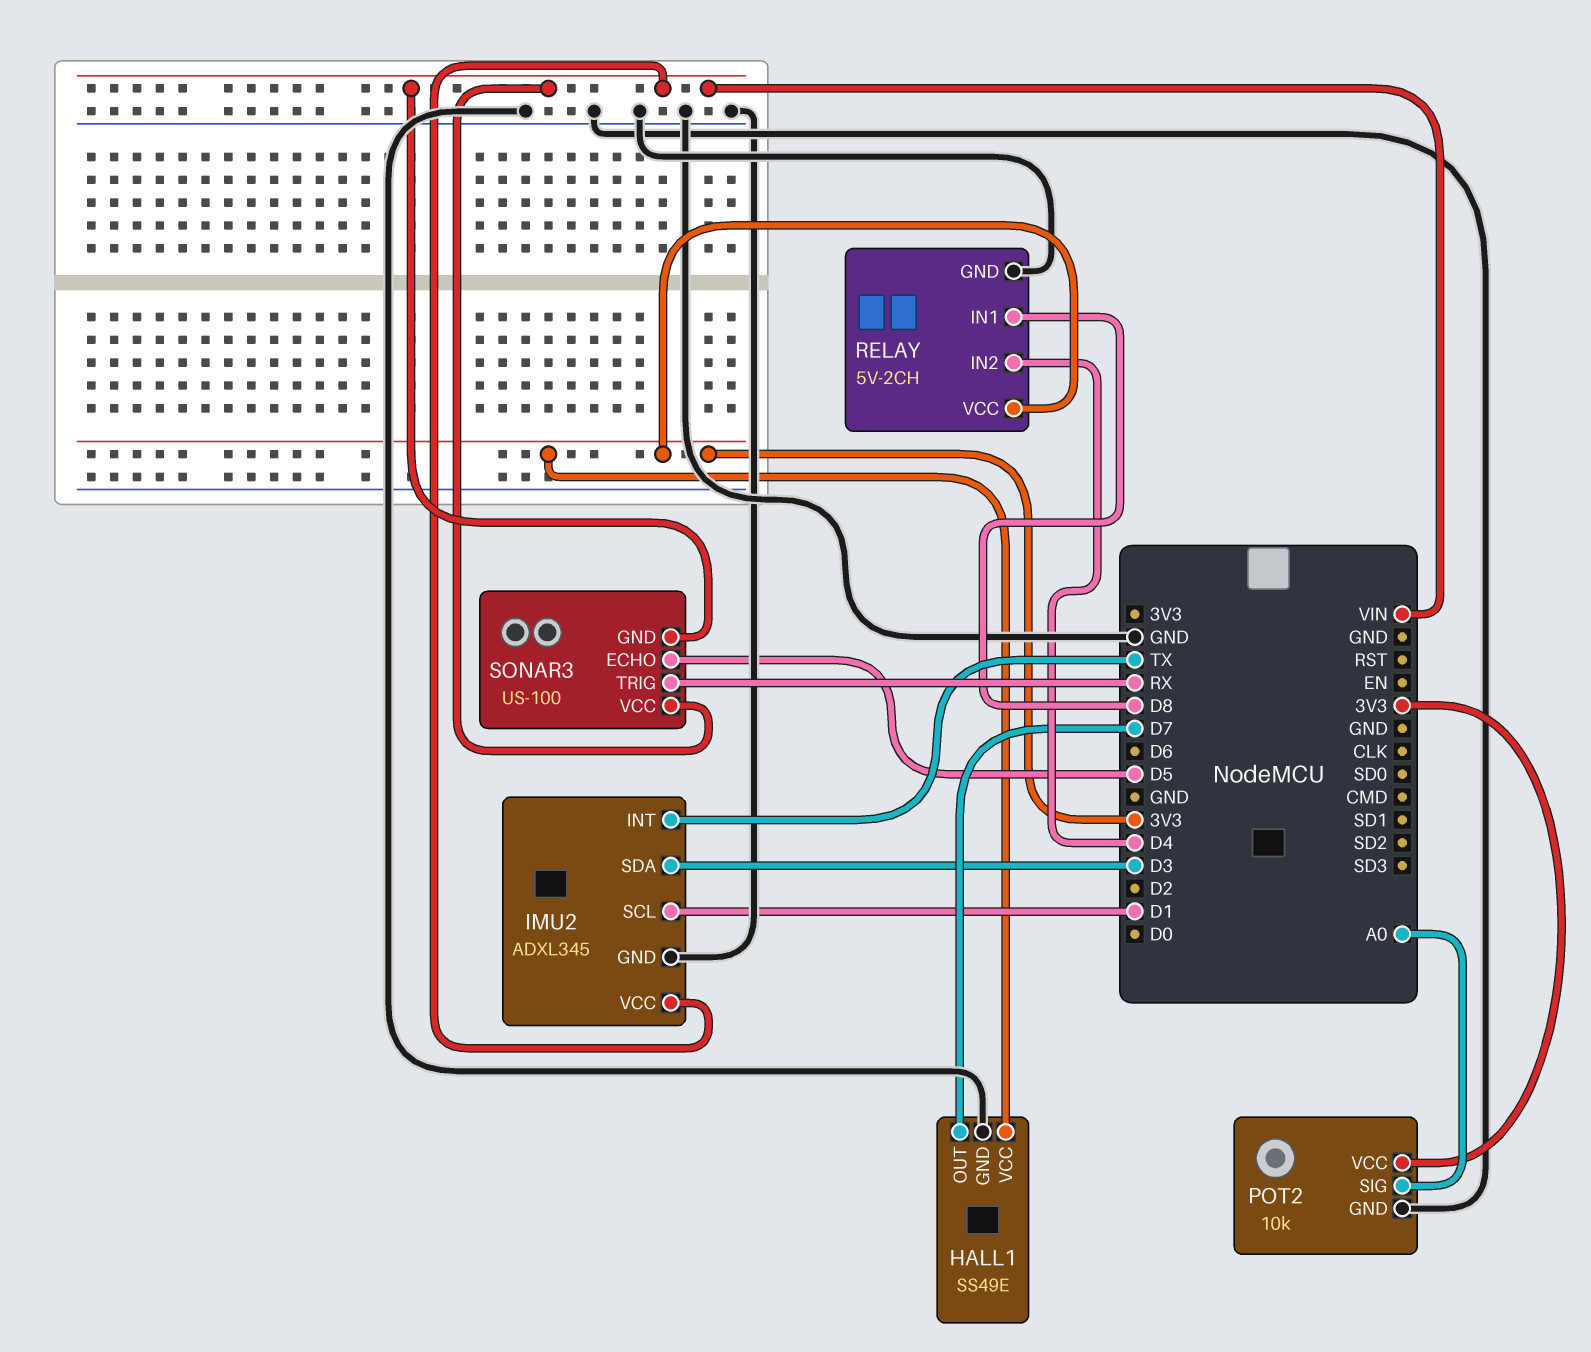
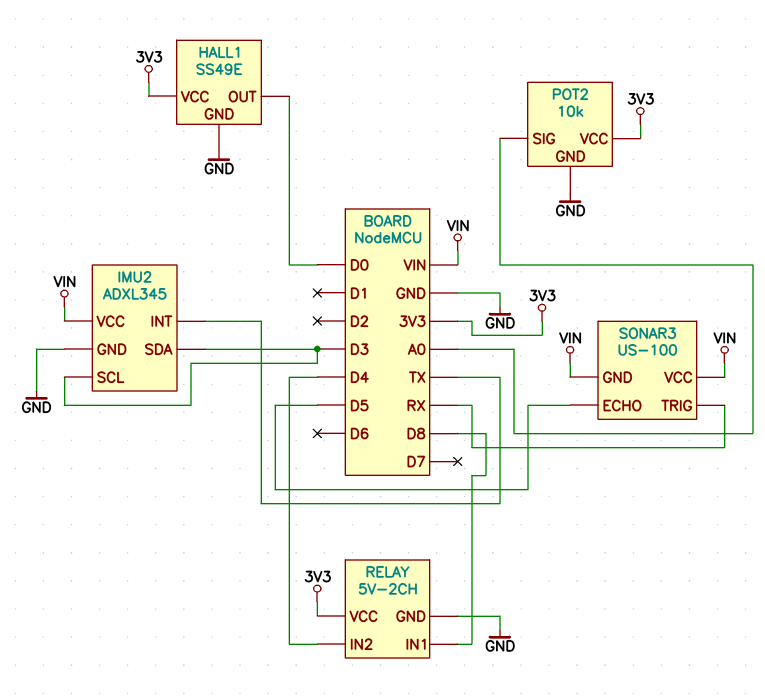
HALL1 pin OUT: D7 -> D0
IMU2 pin SCL: D1 -> D3

